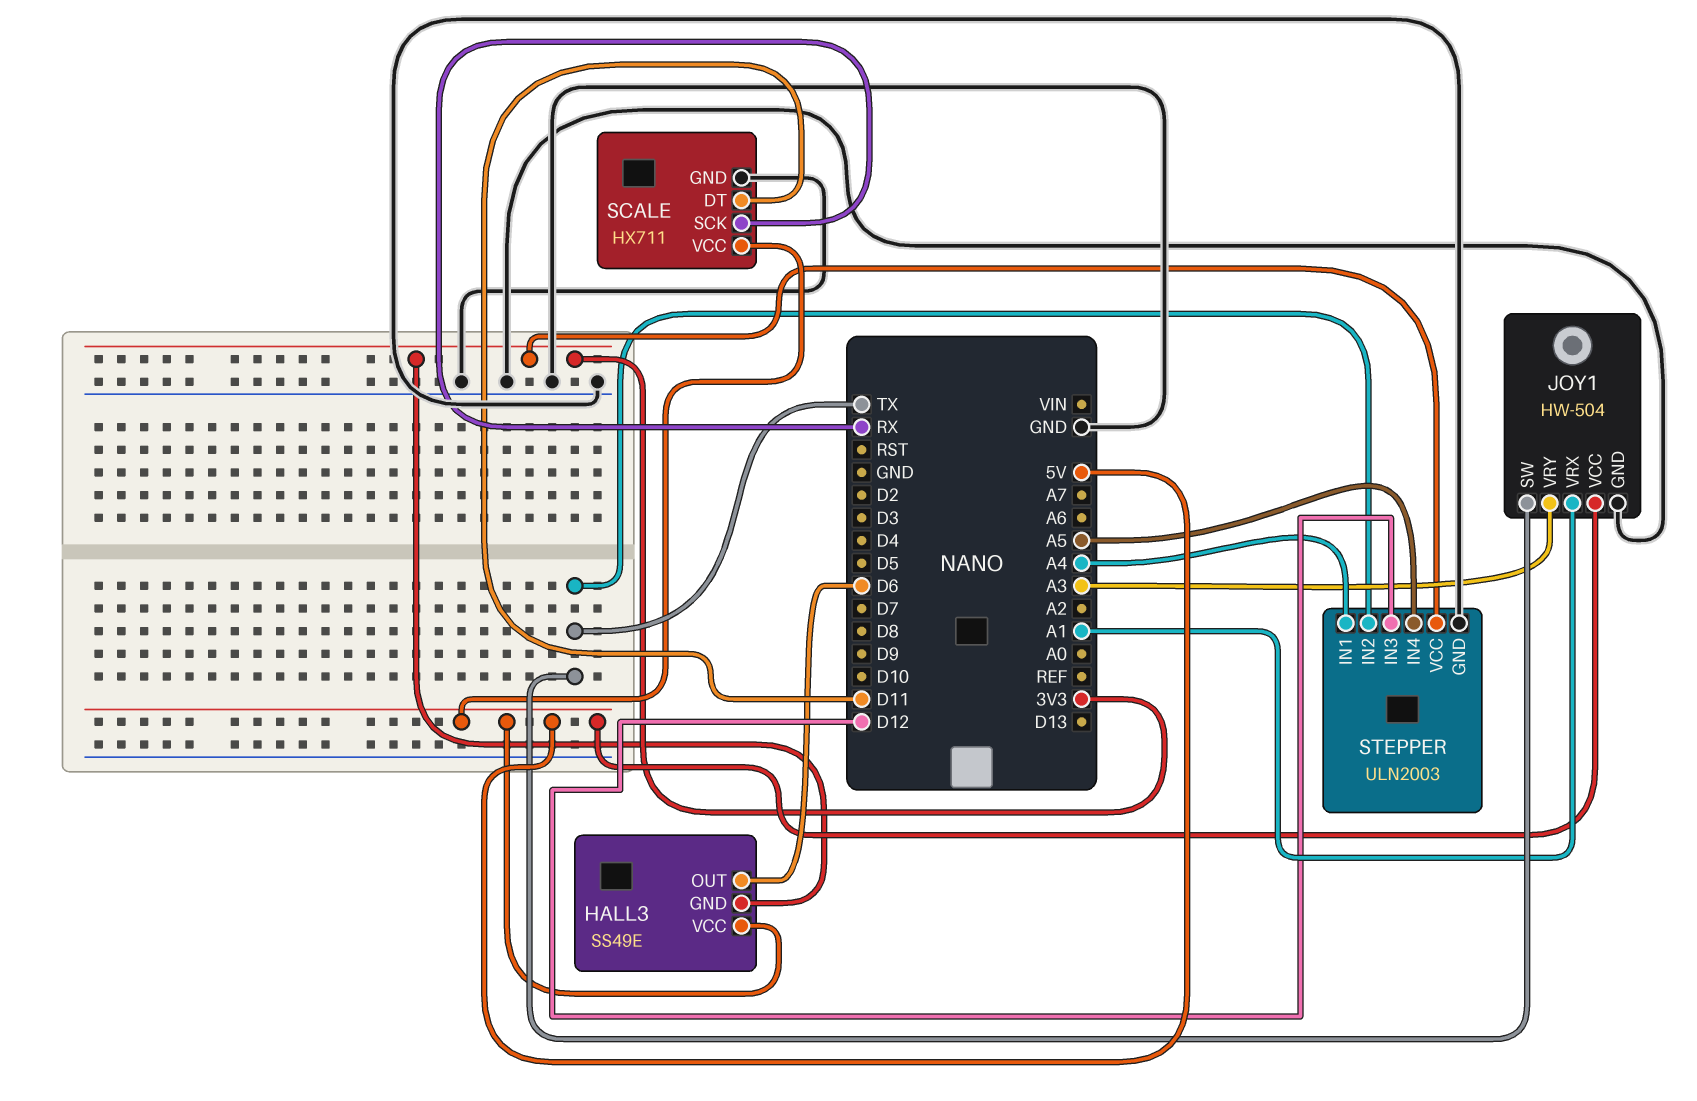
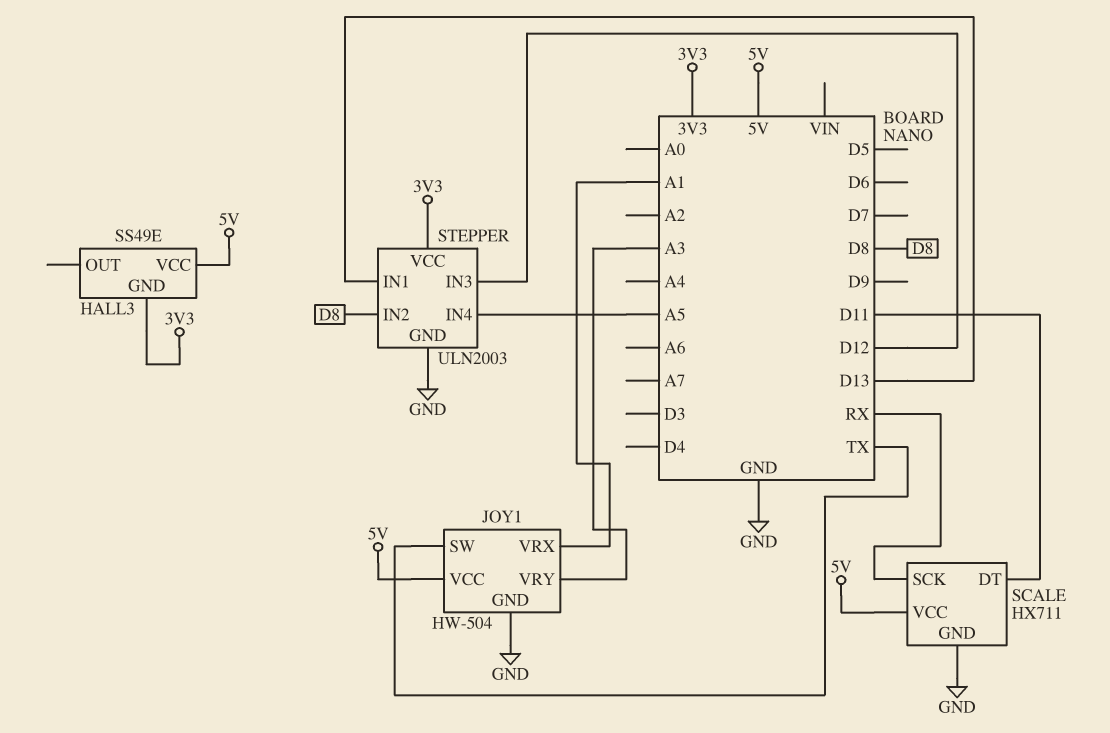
HALL3 pin OUT: D6 -> none
STEPPER pin IN1: A4 -> D13
STEPPER pin IN2: TX -> D8

